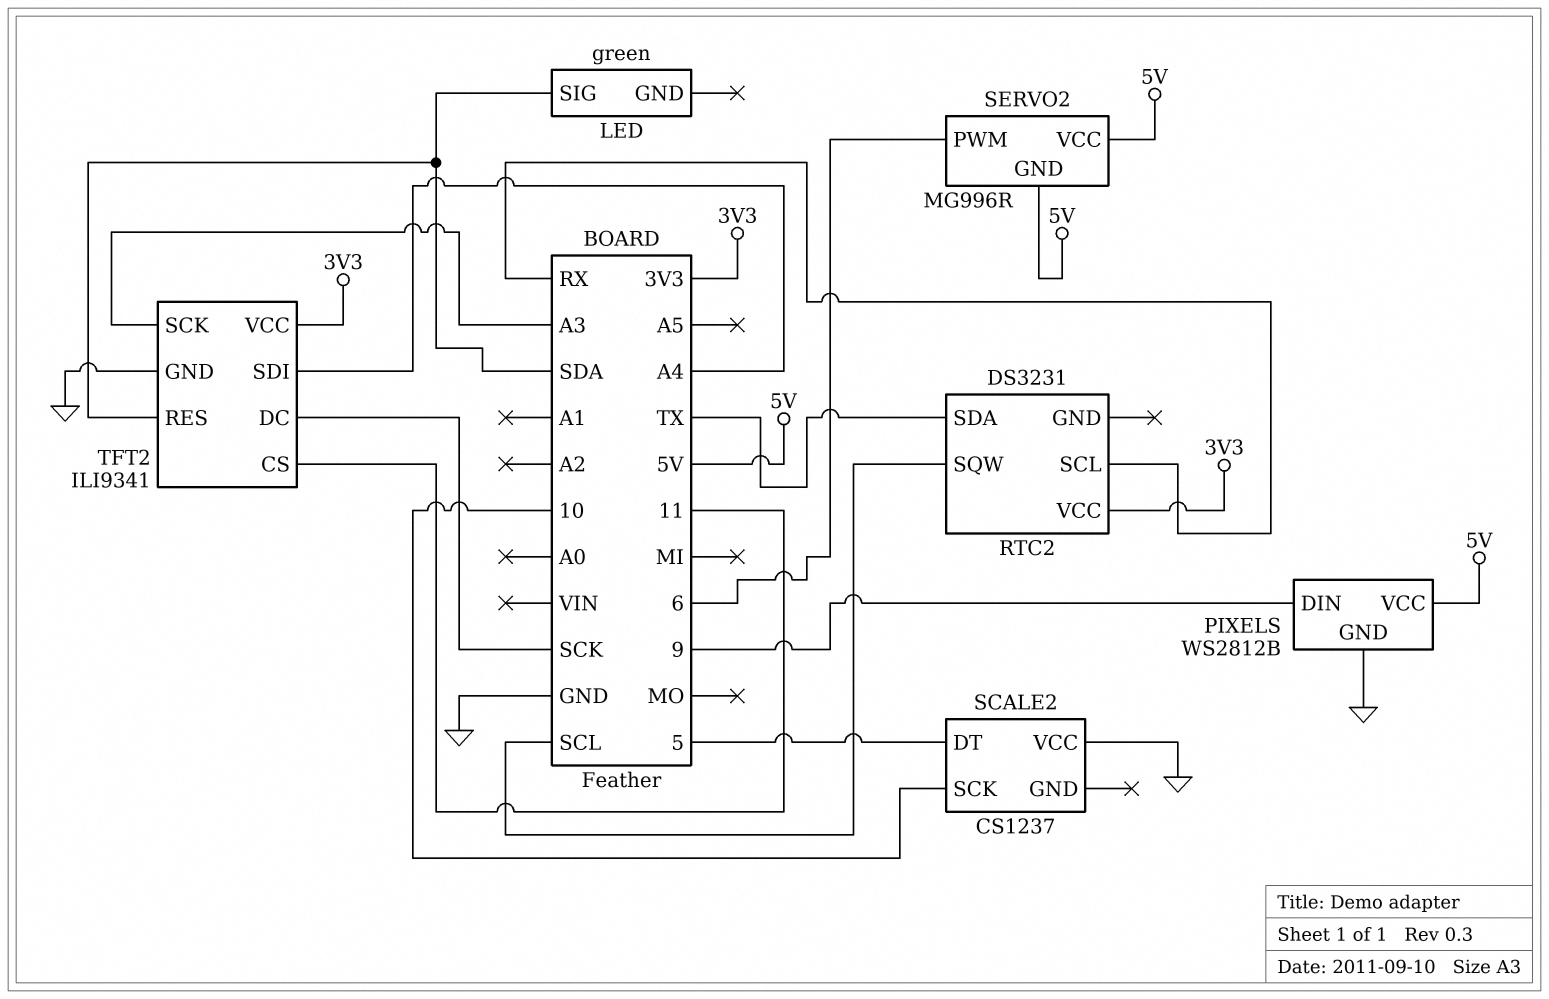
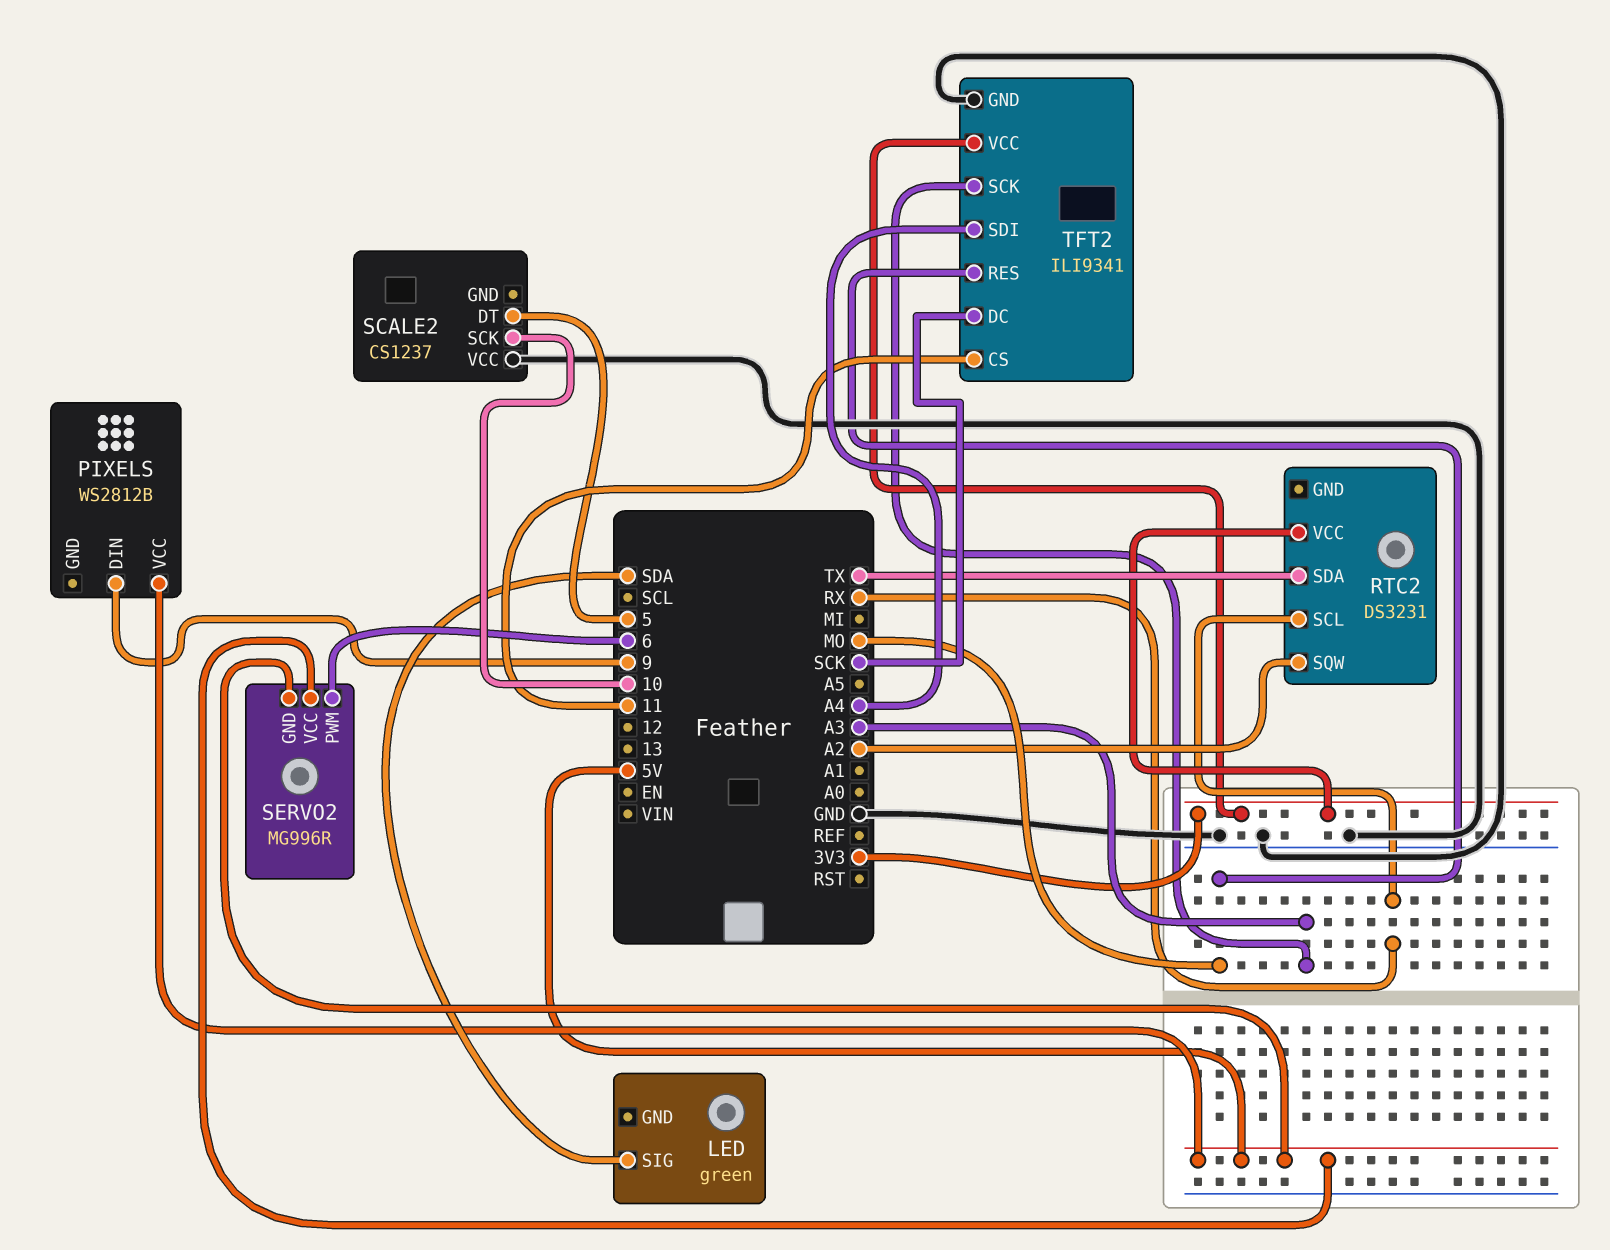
PIXELS pin GND: GND -> none
RTC2 pin SQW: SCL -> A2
TFT2 pin RES: SDA -> MO

